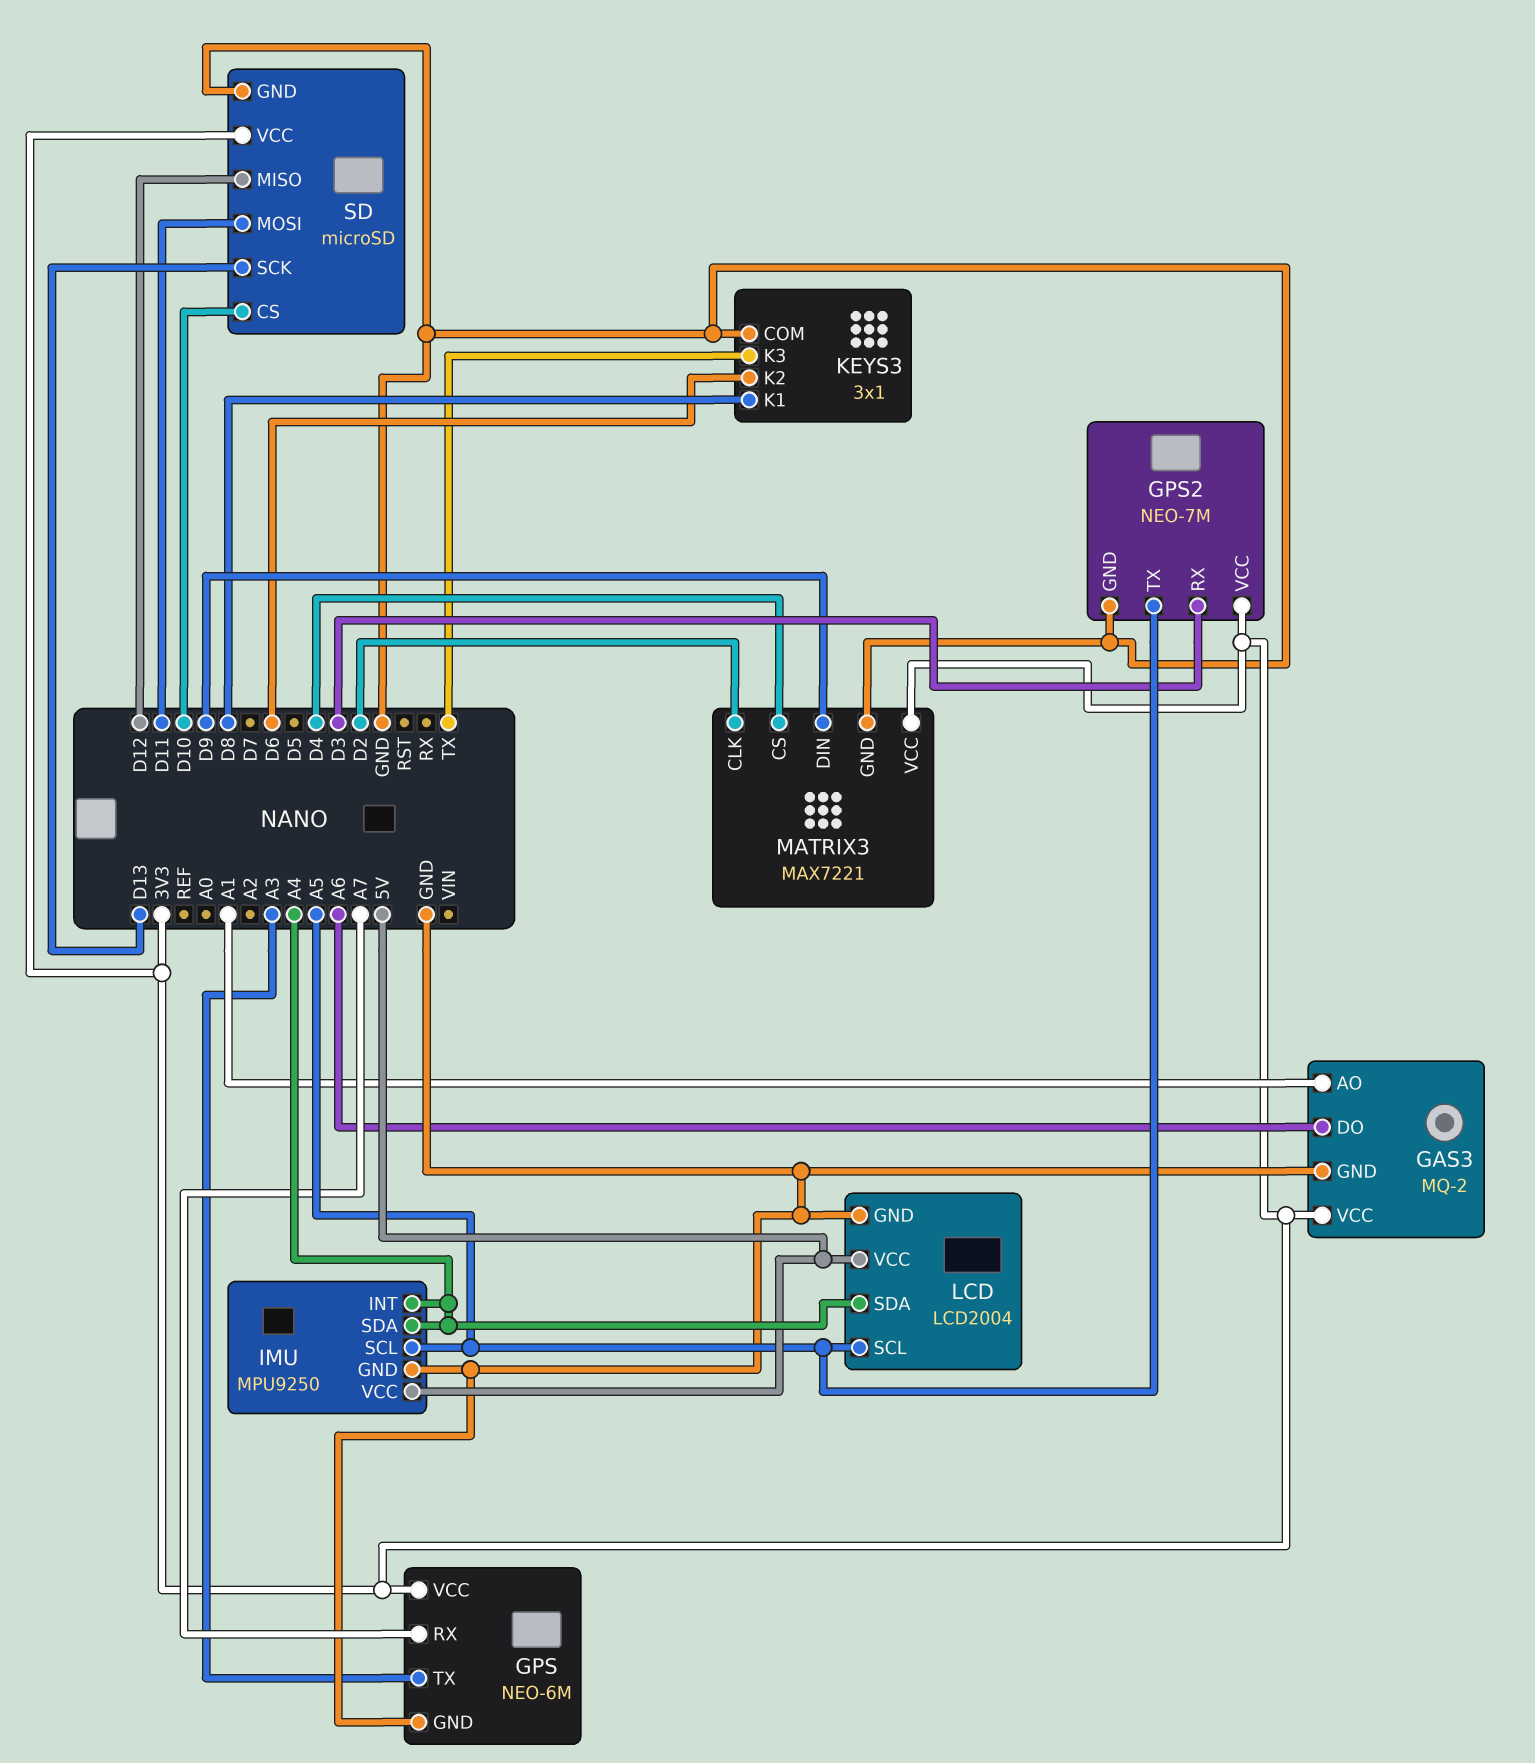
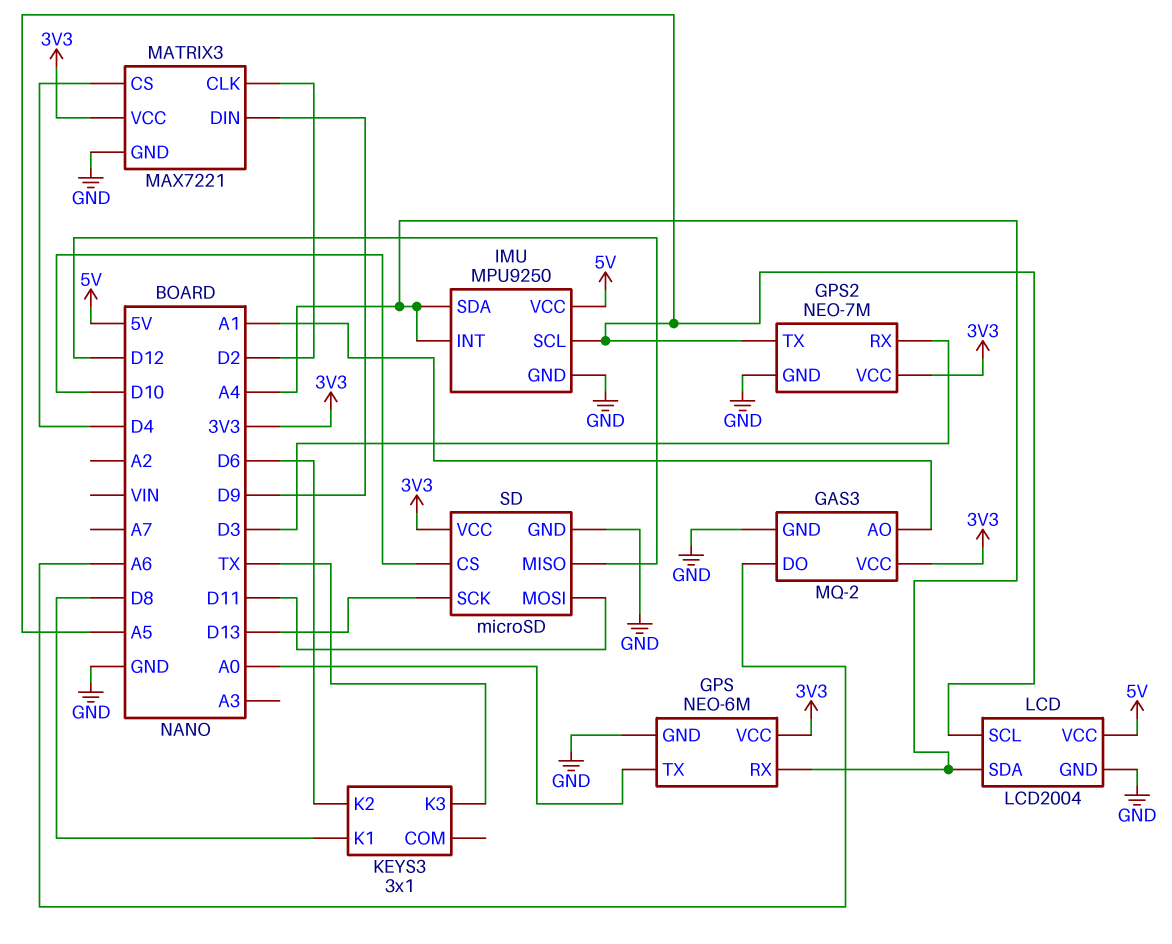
GPS pin RX: A7 -> A4
GPS pin TX: A3 -> A0
KEYS3 pin COM: GND -> none

